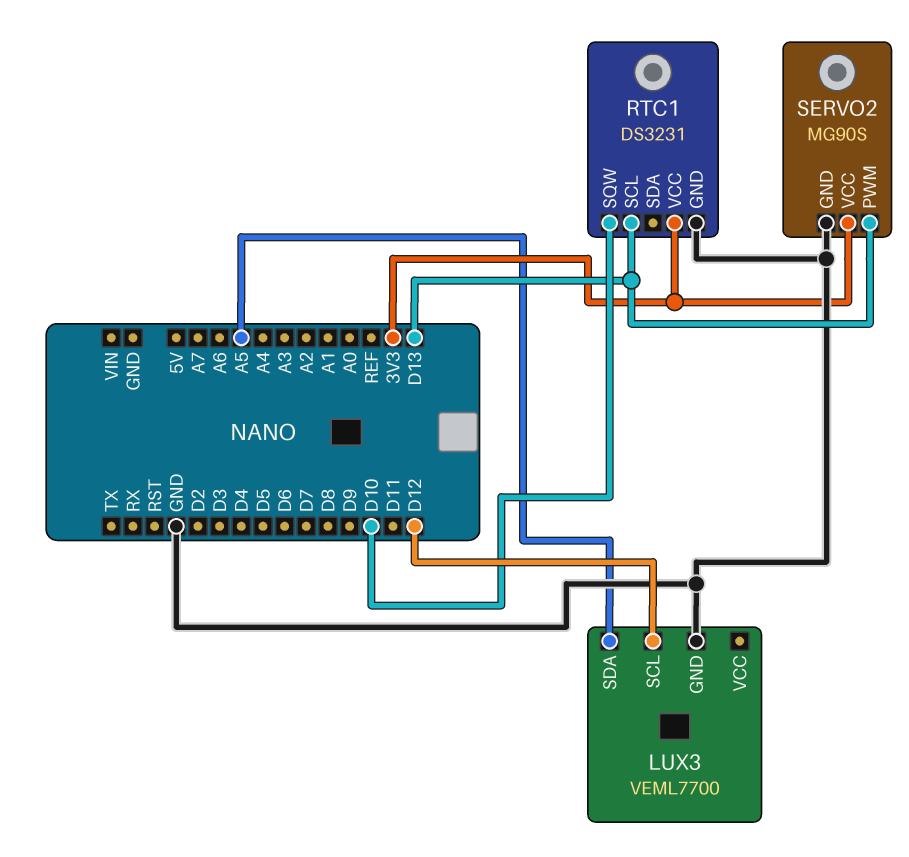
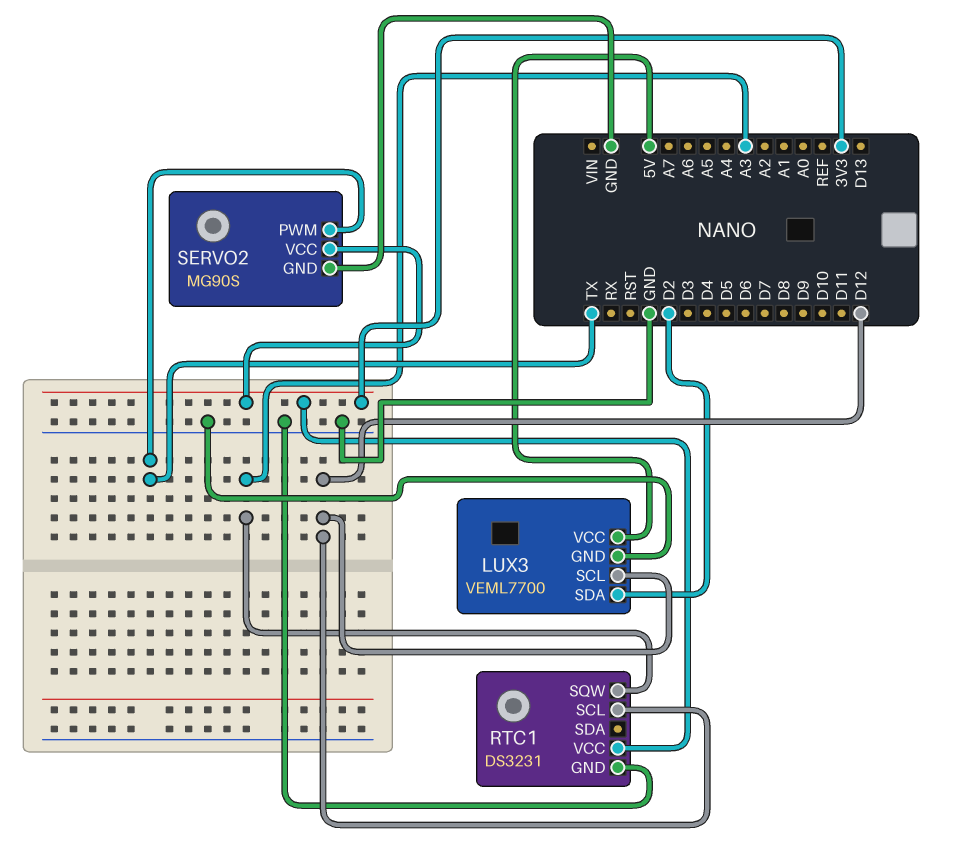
LUX3 pin SDA: A5 -> D2
LUX3 pin VCC: none -> 5V
RTC1 pin SCL: D13 -> D12
RTC1 pin SQW: D10 -> A3
SERVO2 pin PWM: D13 -> TX

